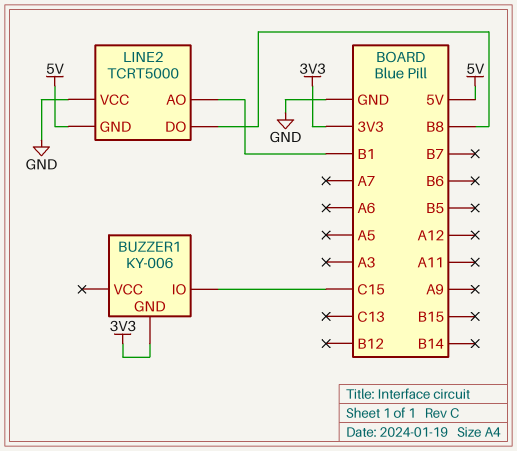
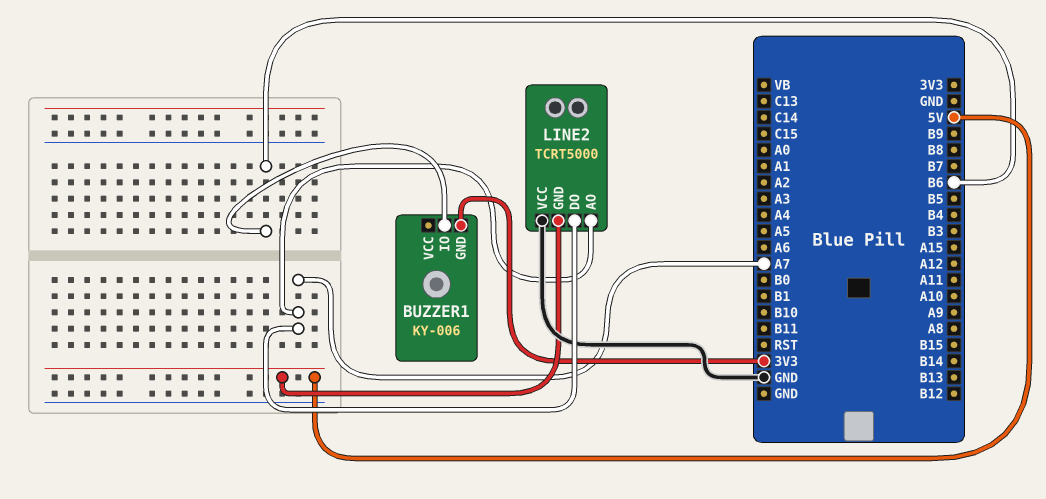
BUZZER1 pin IO: C15 -> B6
LINE2 pin AO: B1 -> A7
LINE2 pin DO: B8 -> A7

